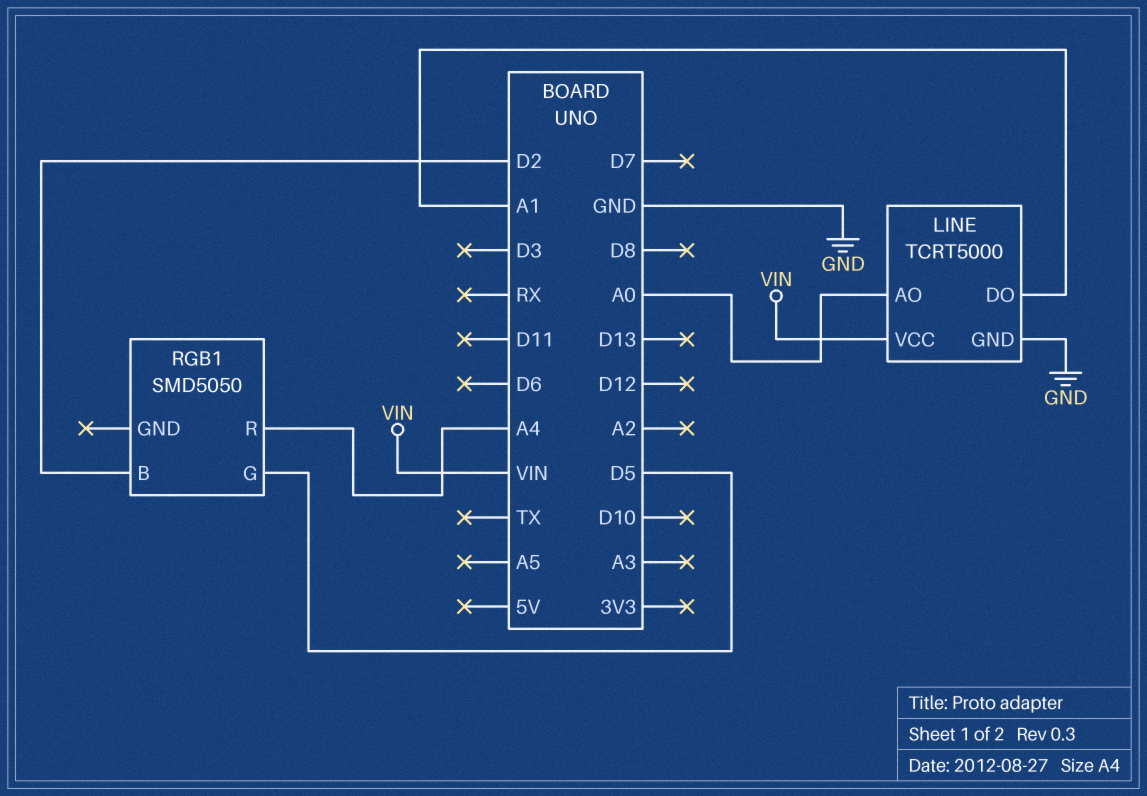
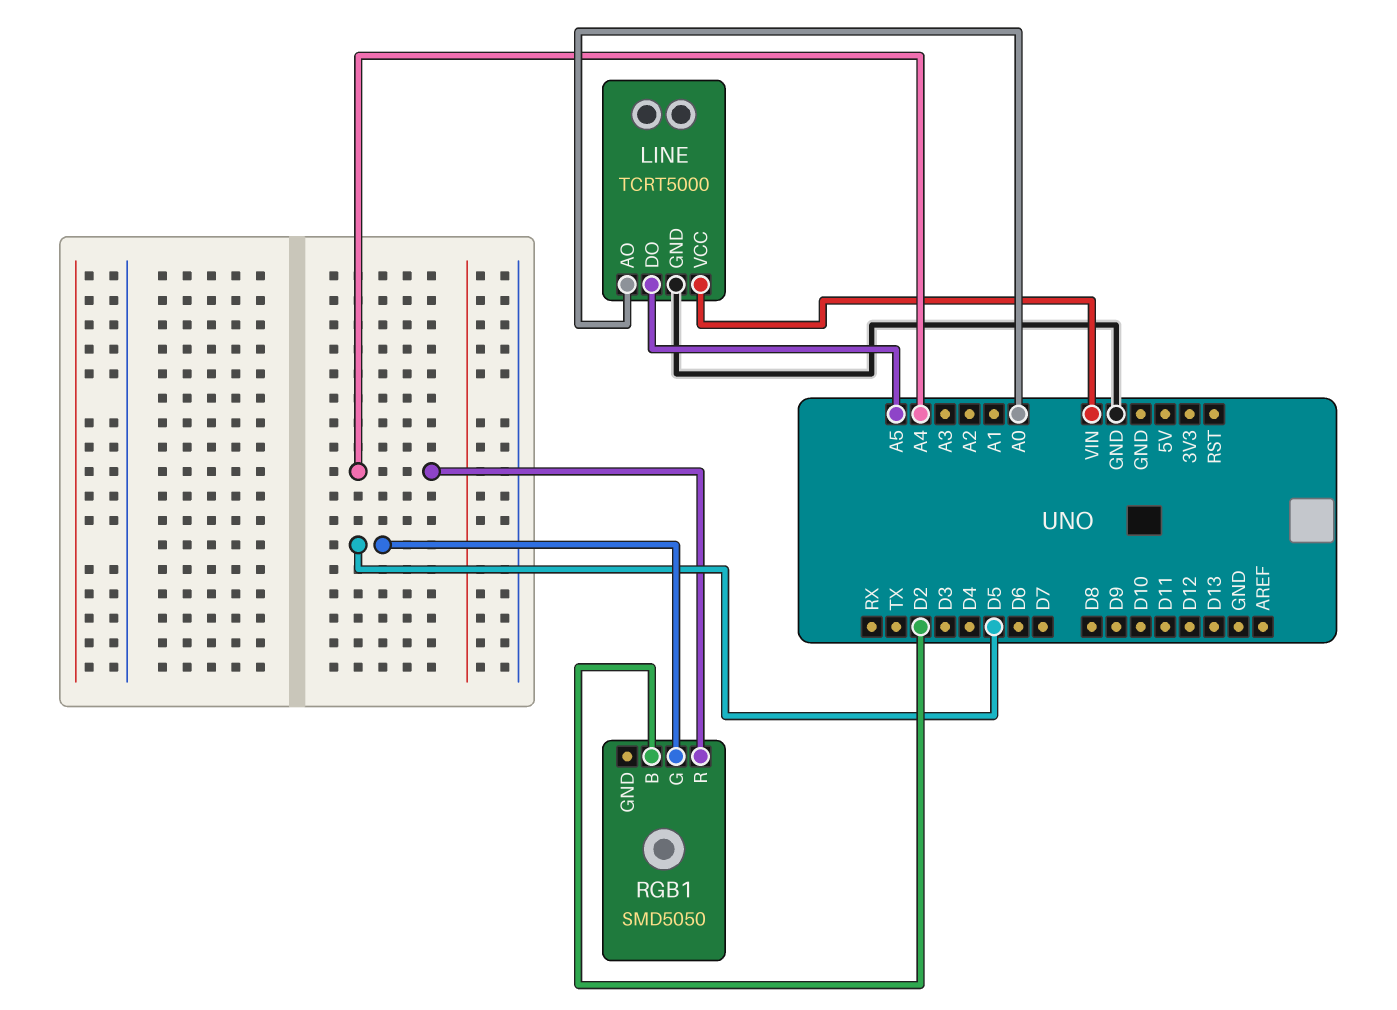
LINE pin DO: A1 -> A5

